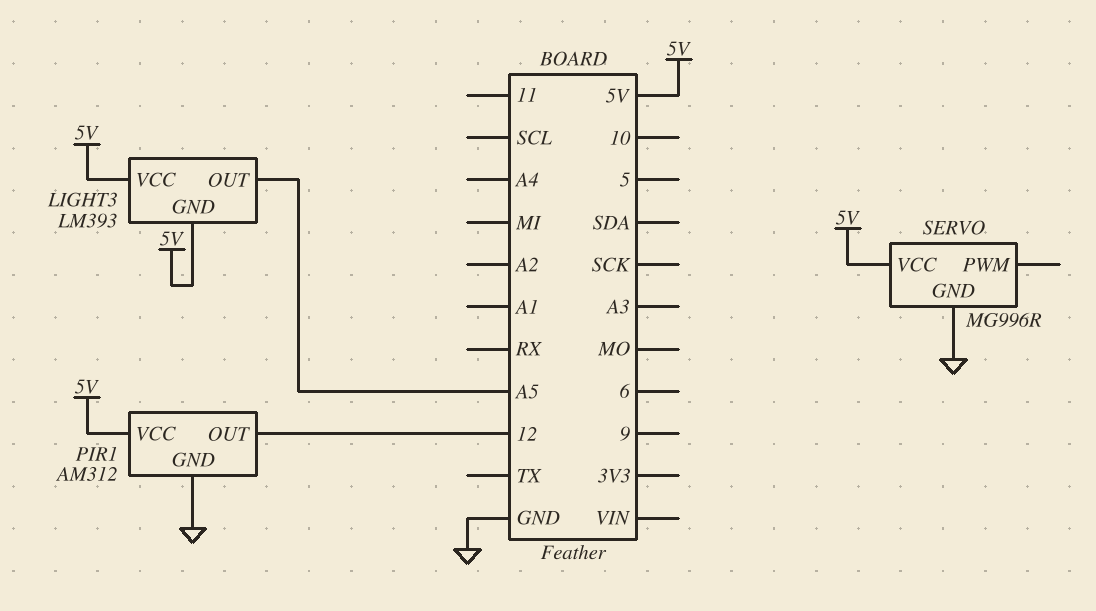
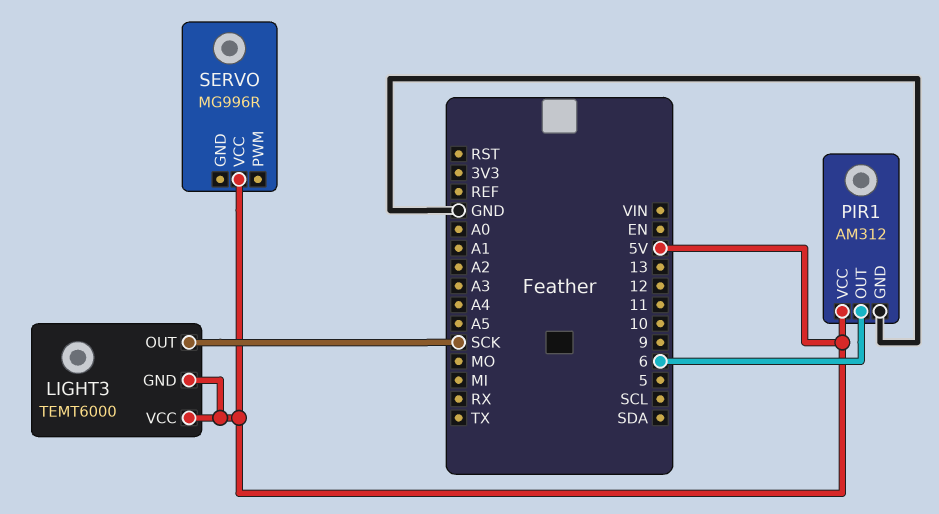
LIGHT3: LM393 -> TEMT6000
LIGHT3 pin OUT: A5 -> SCK
PIR1 pin OUT: 12 -> 6
SERVO pin GND: GND -> none

